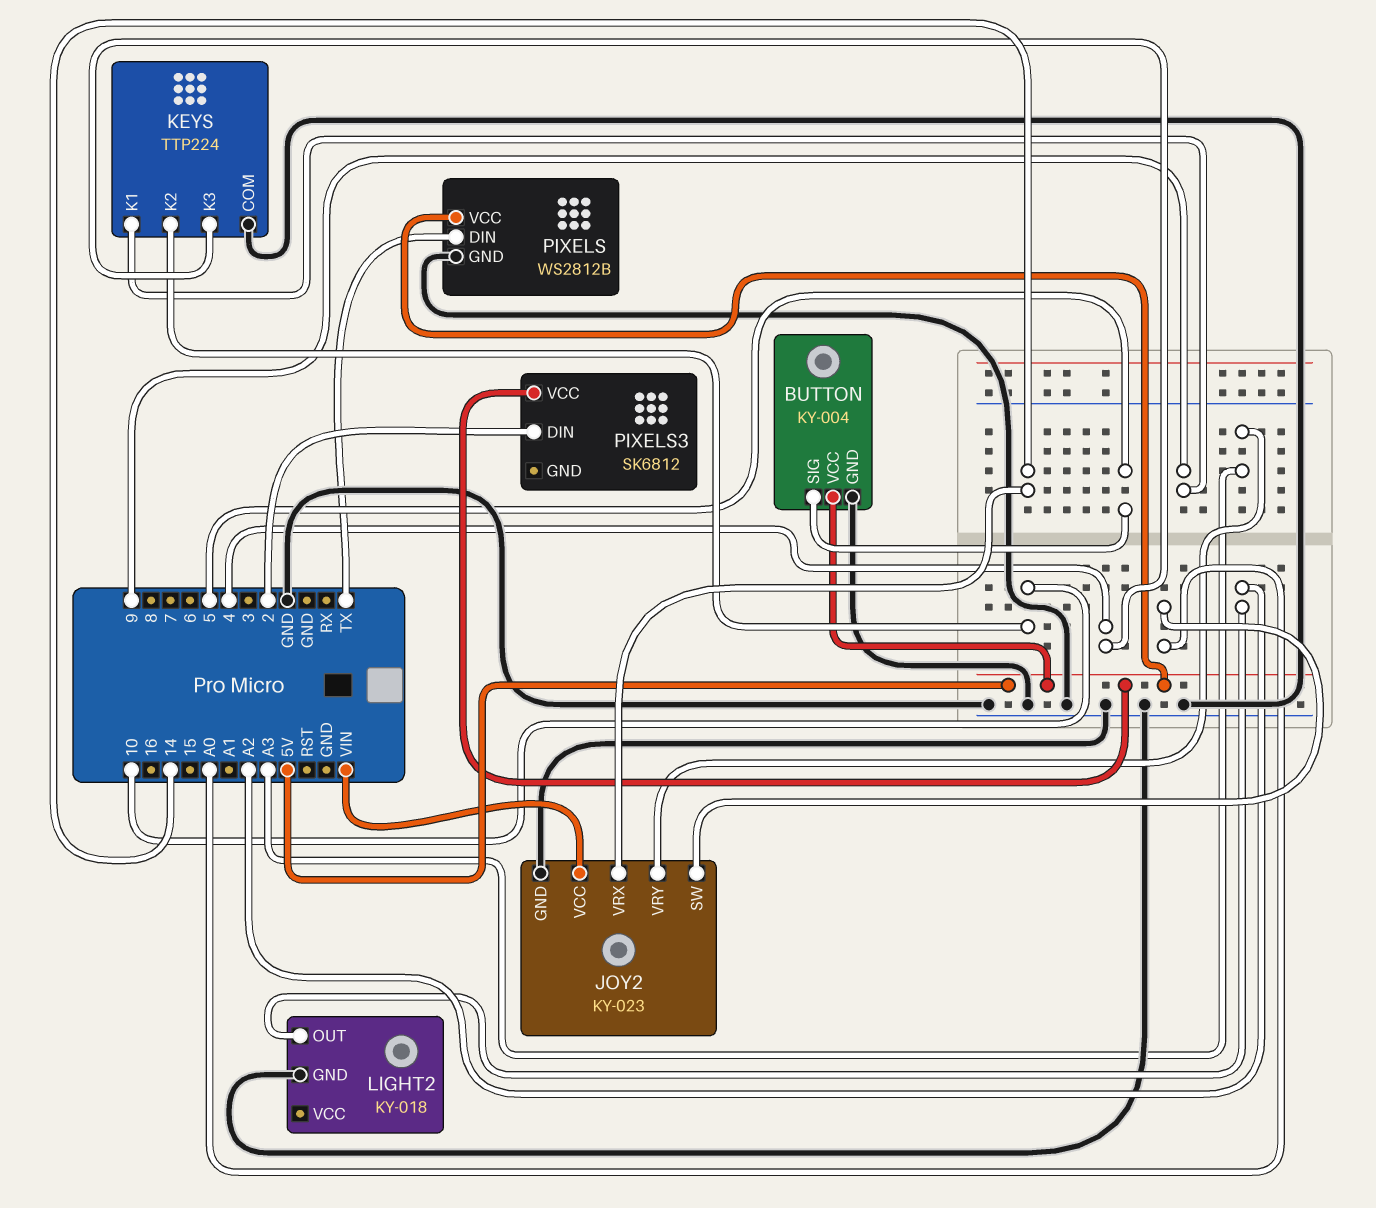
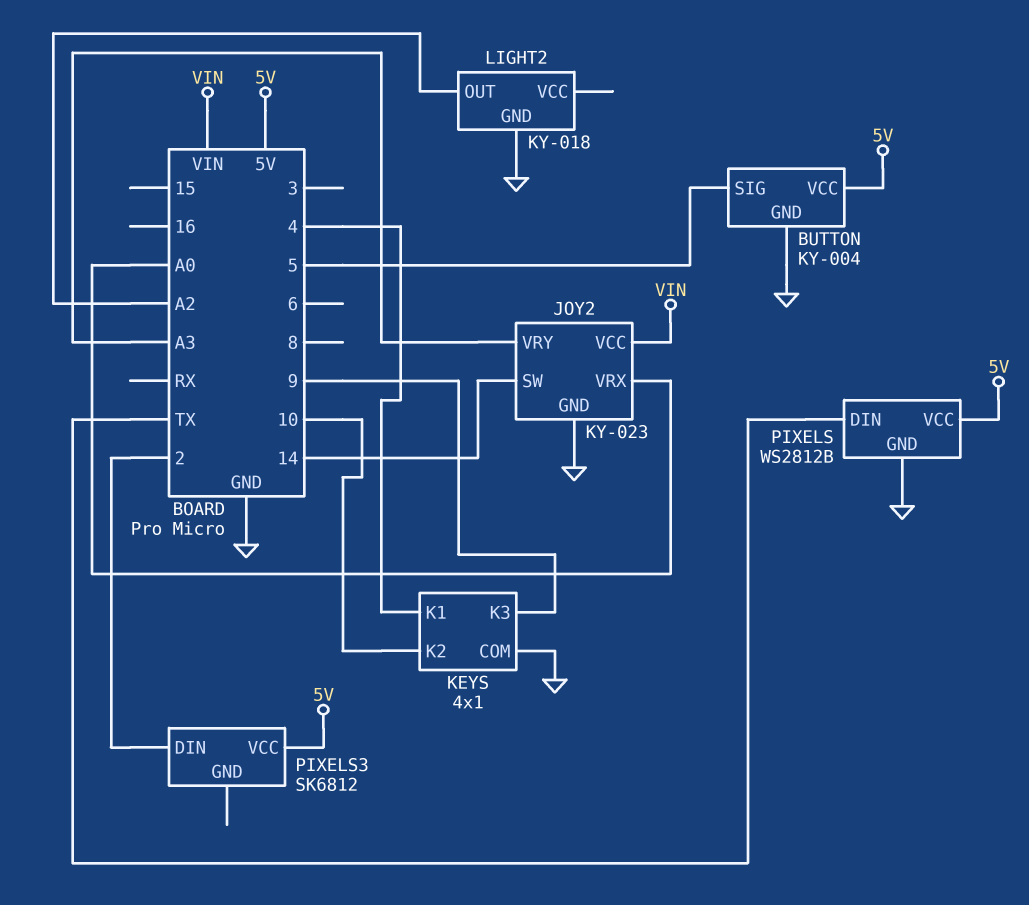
JOY2 pin SW: A0 -> 14
JOY2 pin VRX: 14 -> A0
KEYS: TTP224 -> 4x1
KEYS pin K1: 9 -> 4
KEYS pin K3: 4 -> 9

